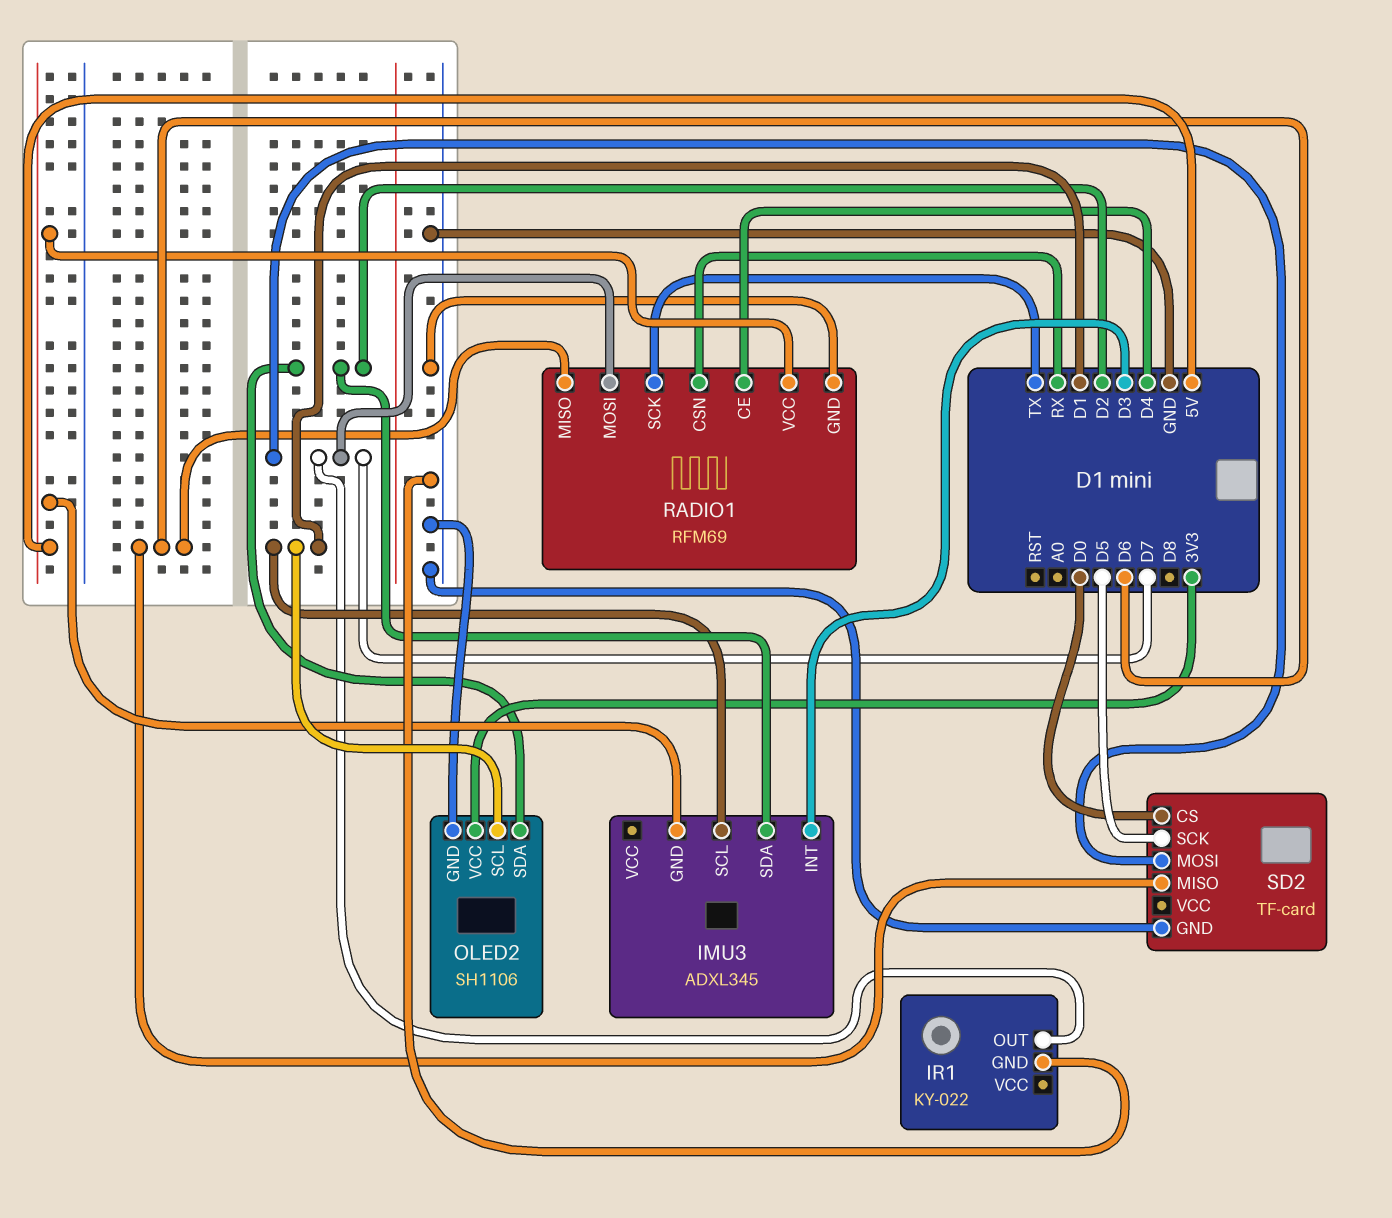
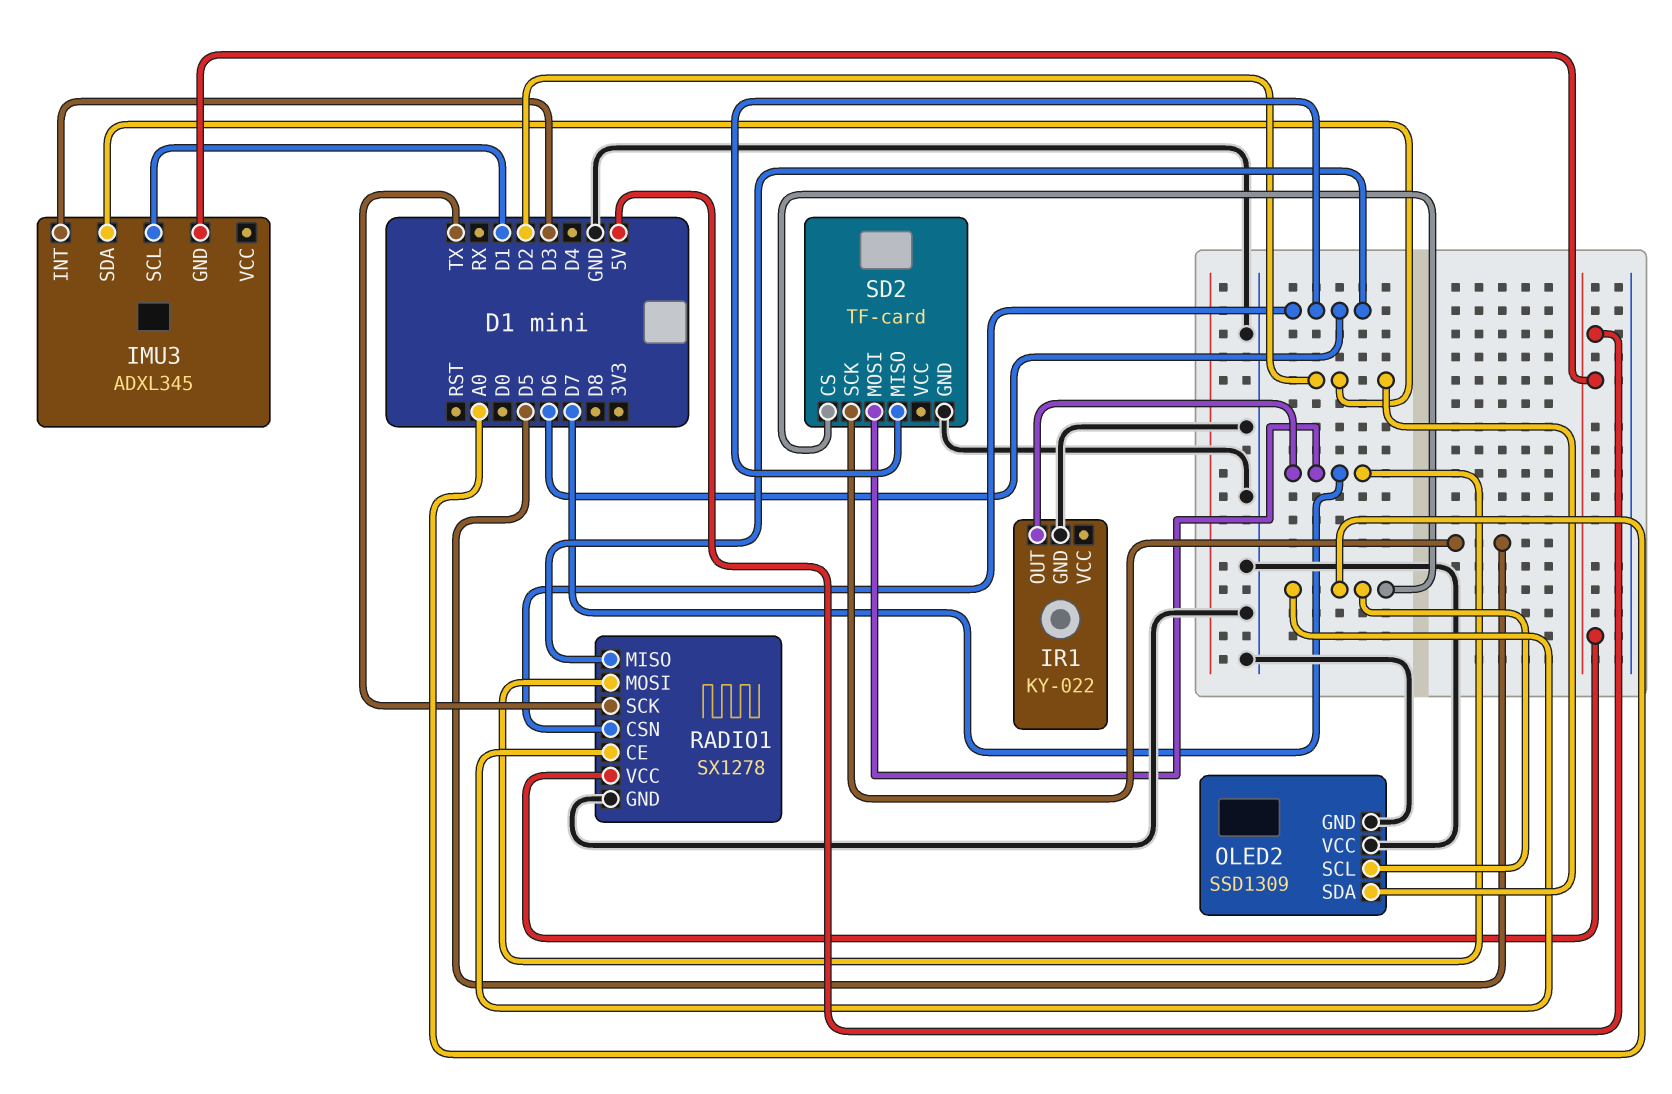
OLED2: SH1106 -> SSD1309
OLED2 pin SCL: D1 -> A0
OLED2 pin VCC: 3V3 -> GND
RADIO1: RFM69 -> SX1278
RADIO1 pin CE: D4 -> A0
RADIO1 pin CSN: RX -> D6
SD2 pin CS: D0 -> A0

